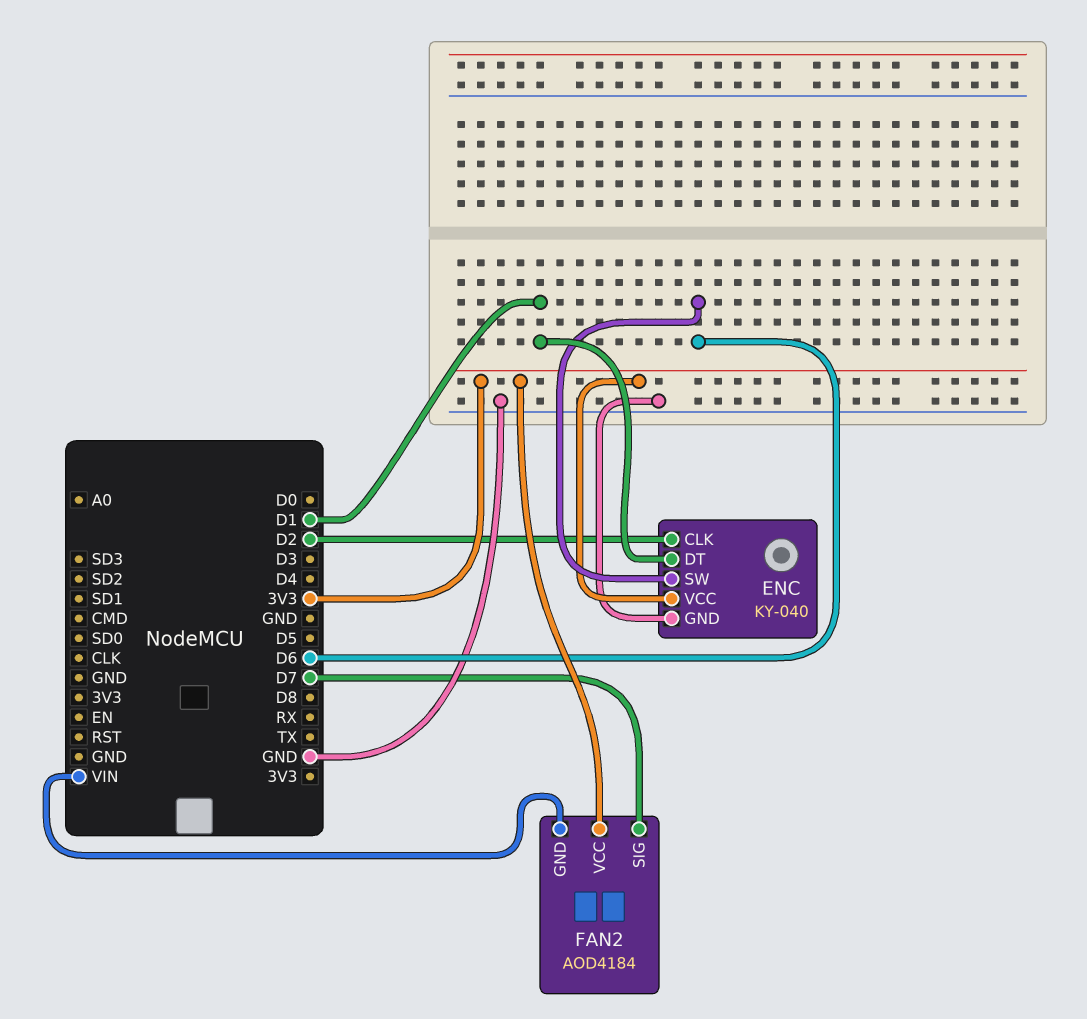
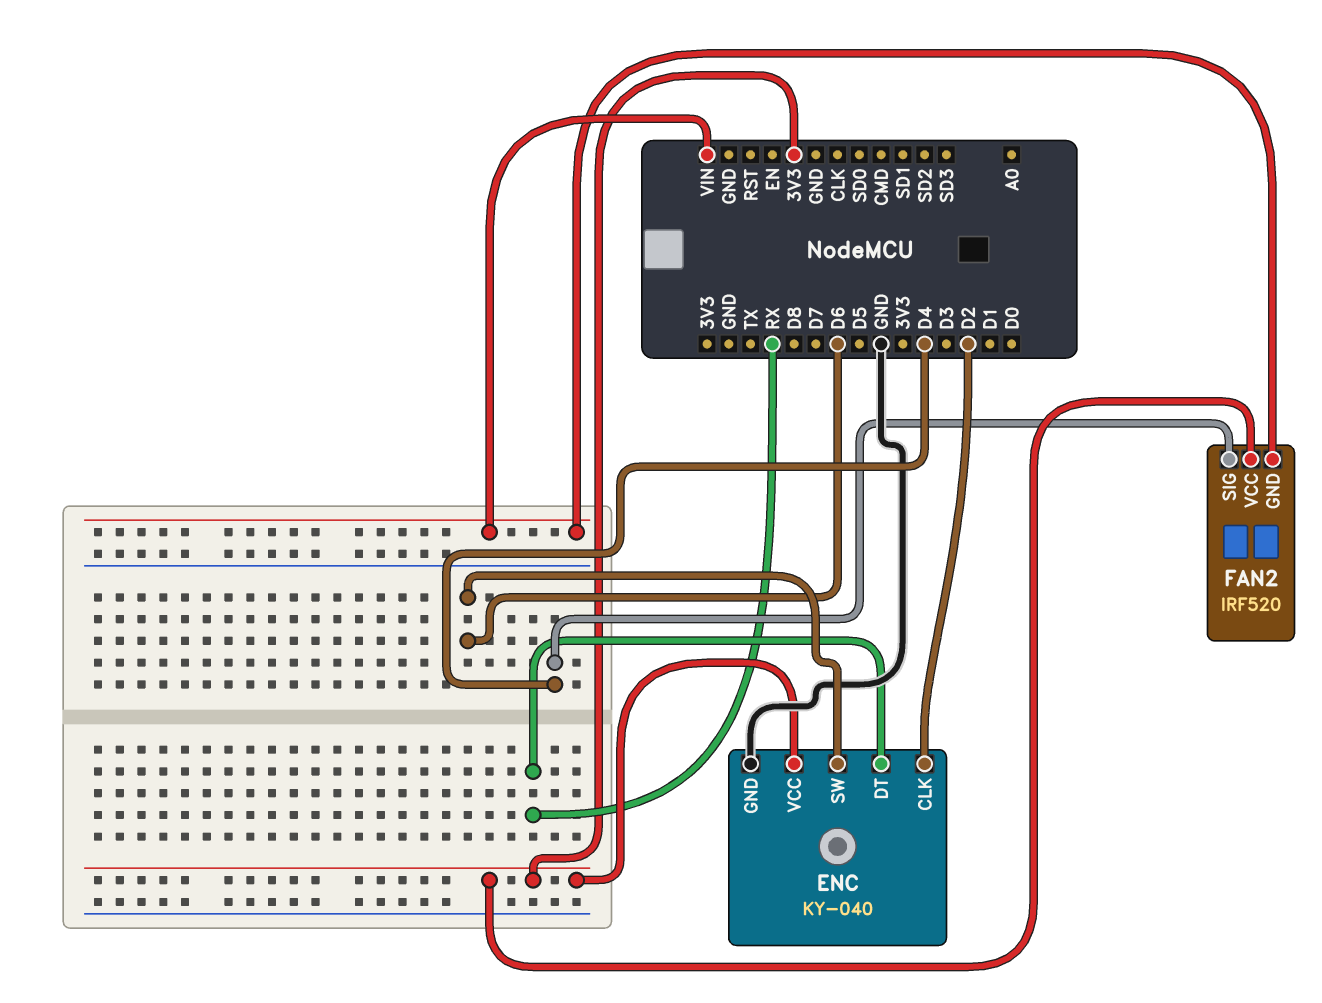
ENC pin DT: D1 -> RX
FAN2: AOD4184 -> IRF520
FAN2 pin SIG: D7 -> D4

